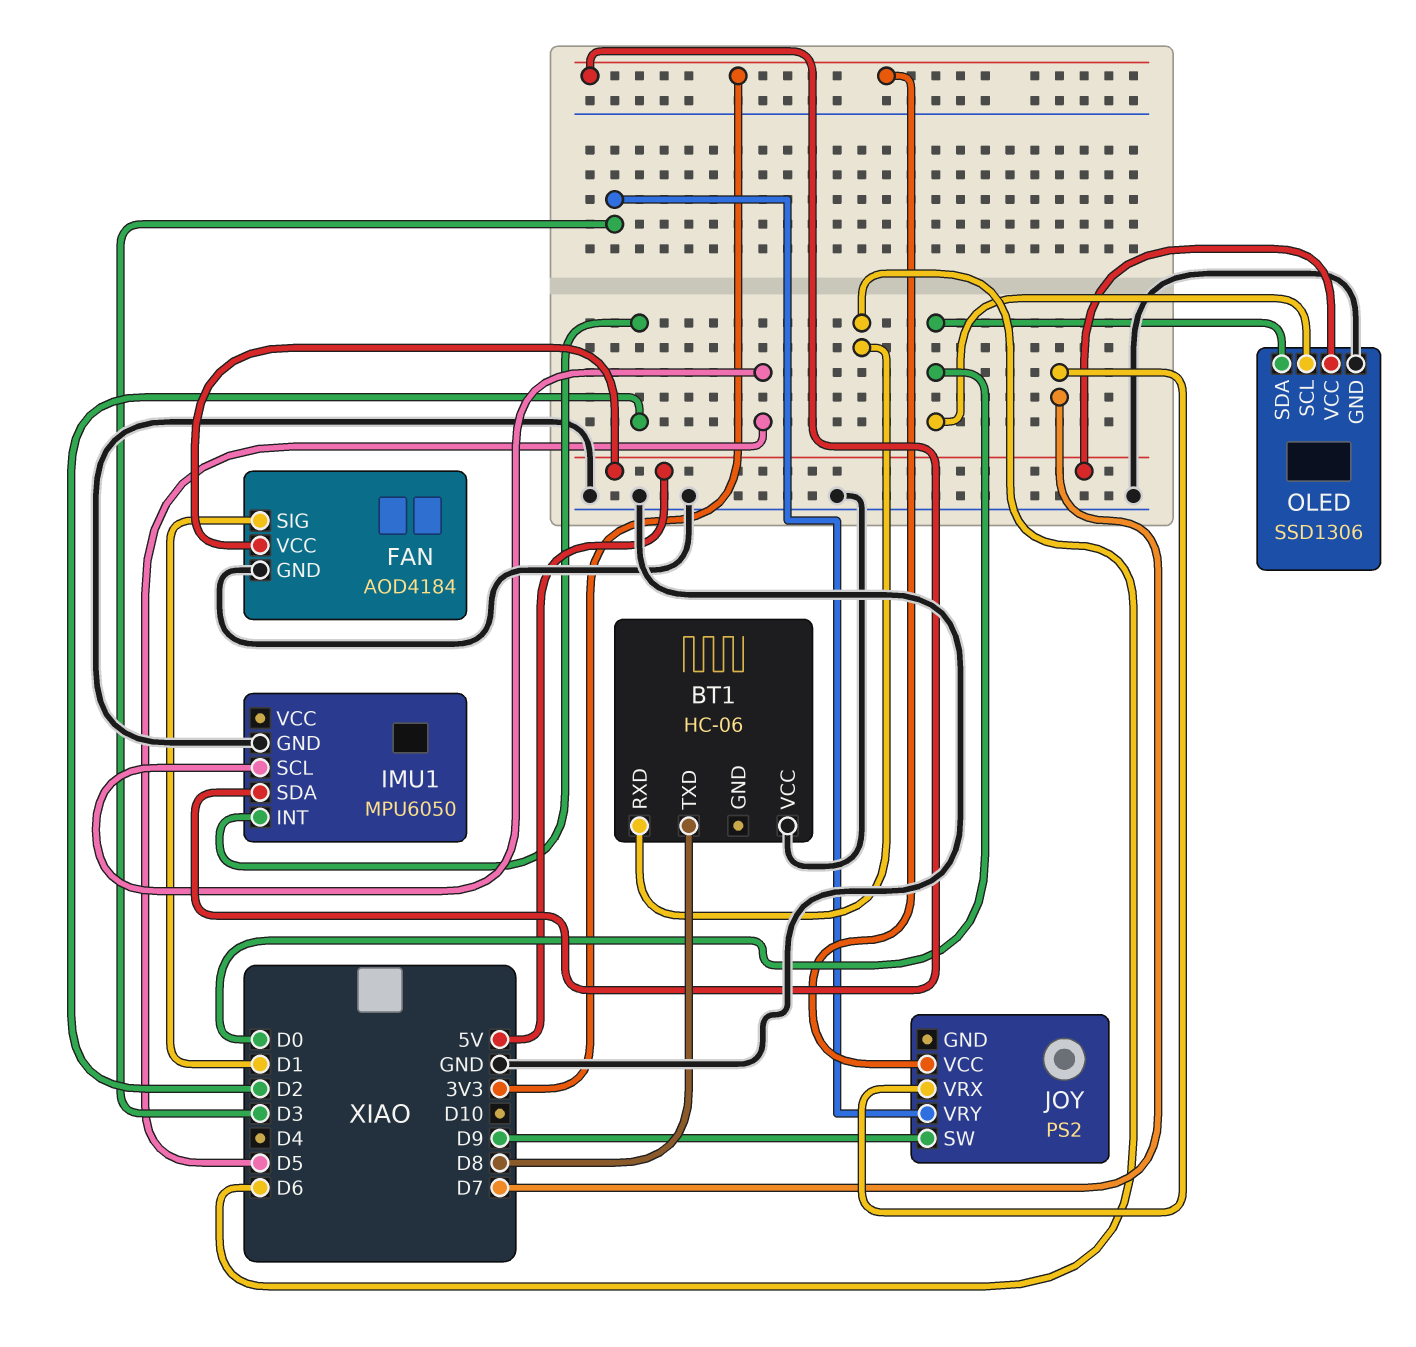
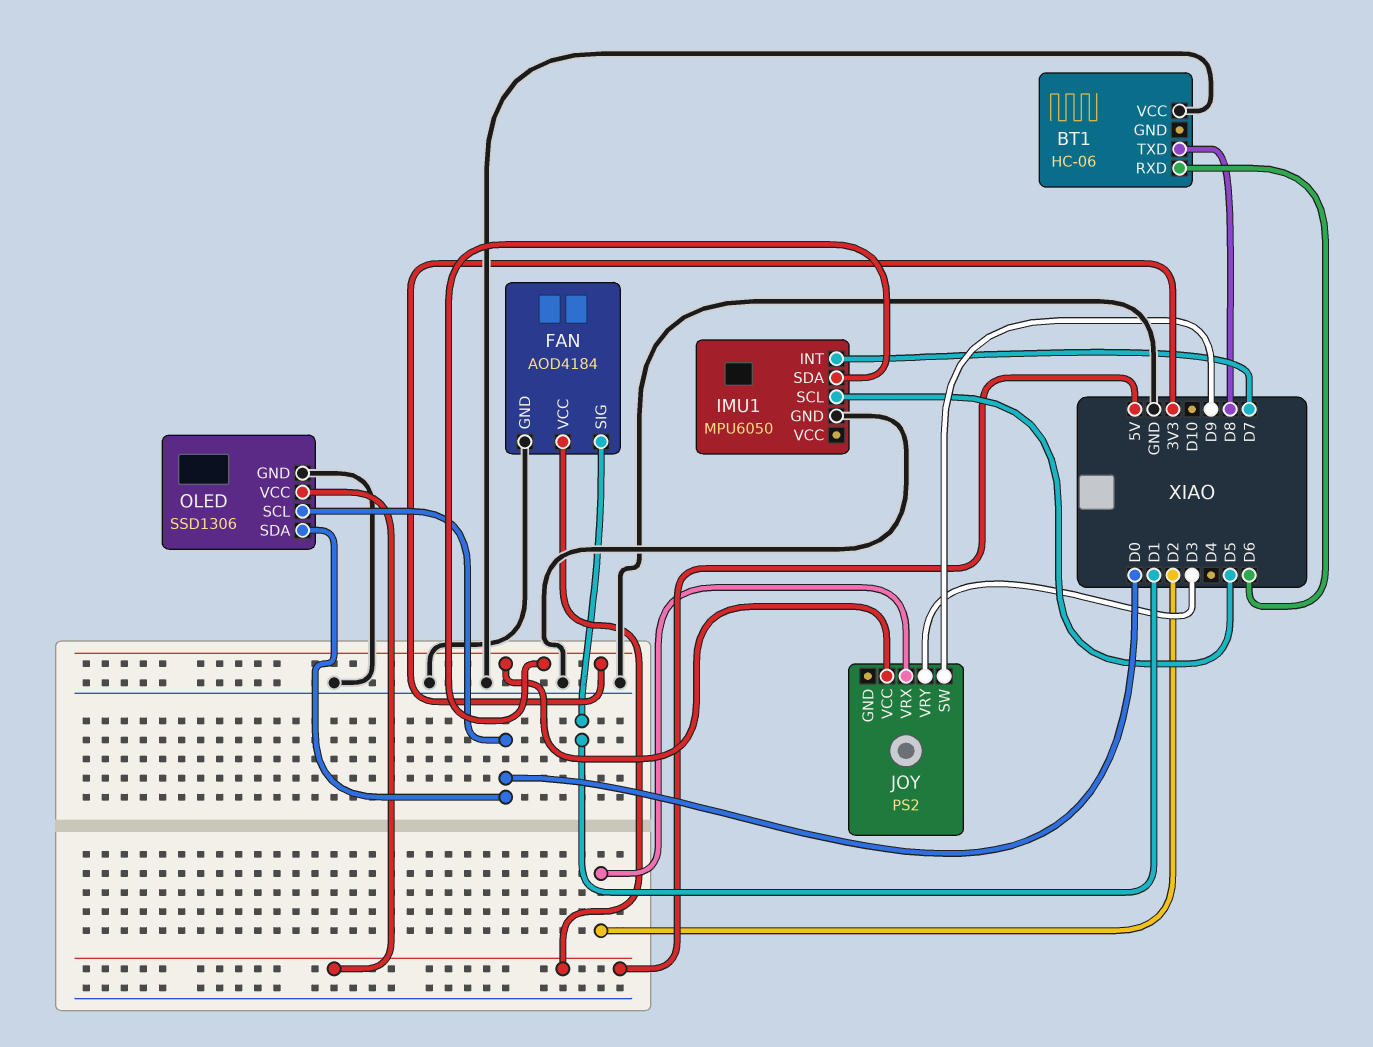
IMU1 pin INT: D2 -> D7
JOY pin VRX: D7 -> D2

